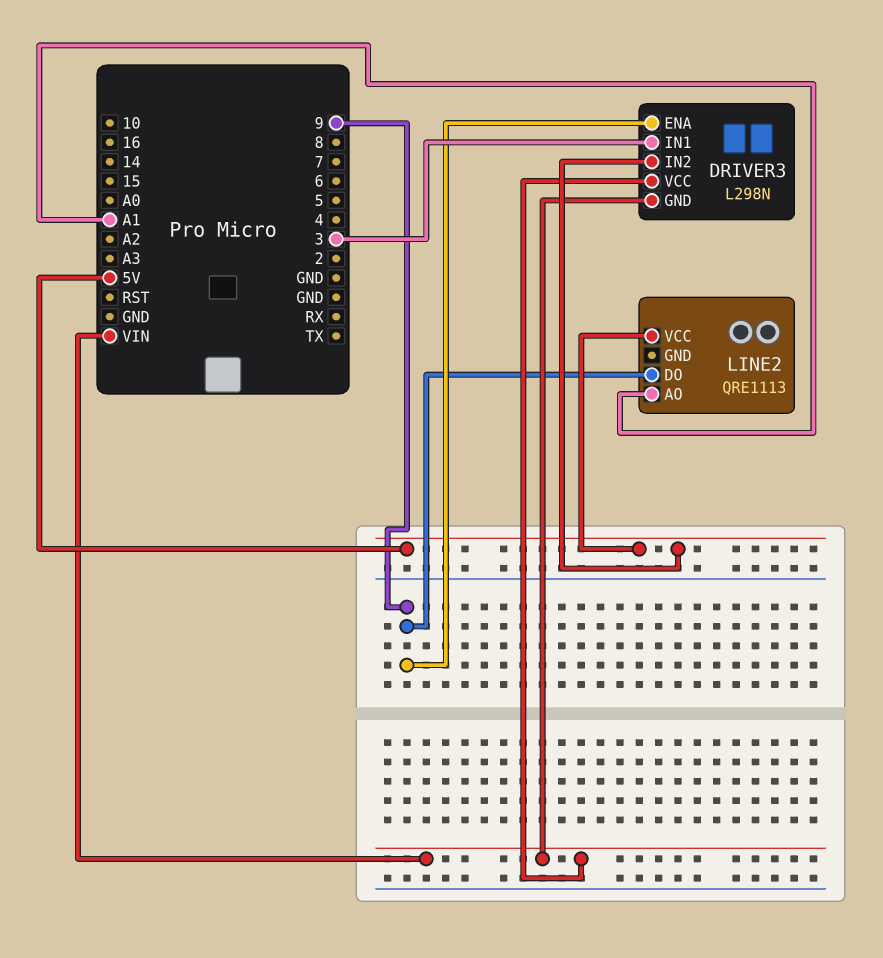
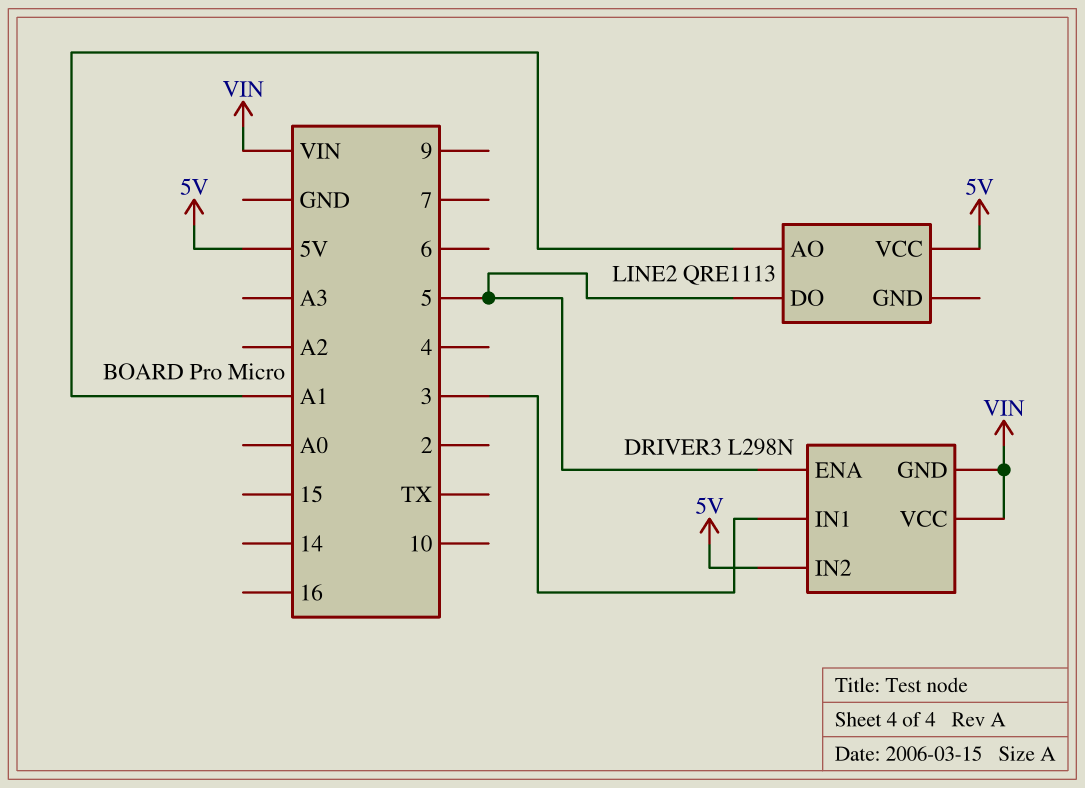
DRIVER3 pin ENA: 9 -> 5
LINE2 pin DO: 9 -> 5

